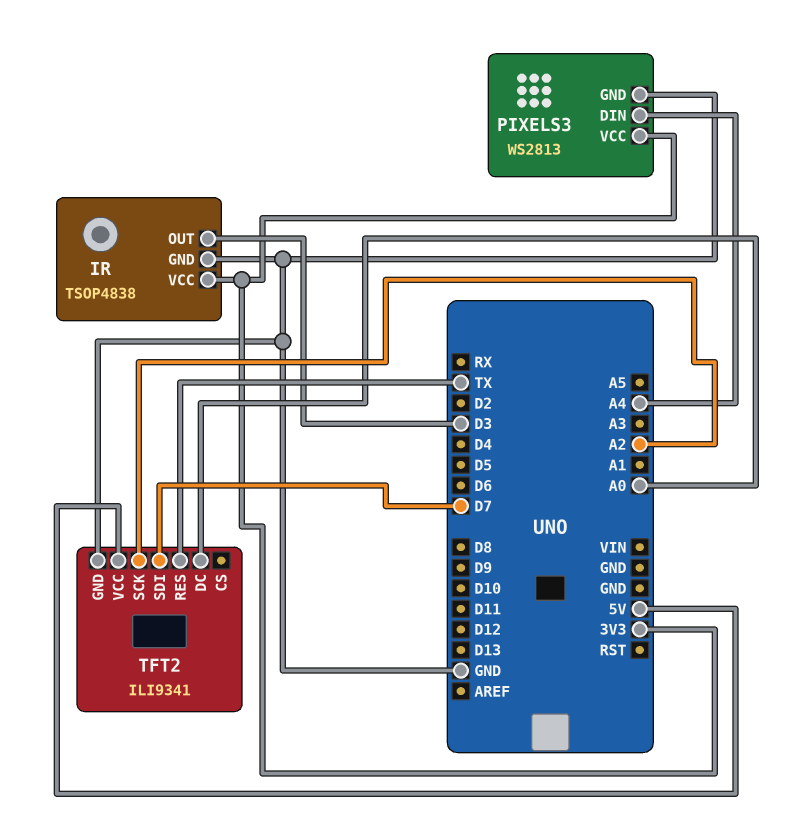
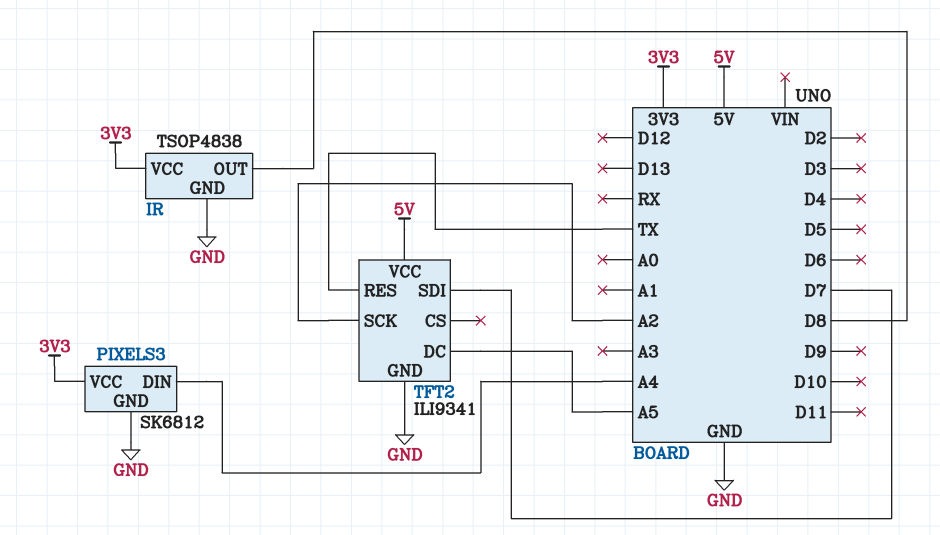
IR pin OUT: D3 -> D8
PIXELS3: WS2813 -> SK6812
TFT2 pin DC: A0 -> A5

